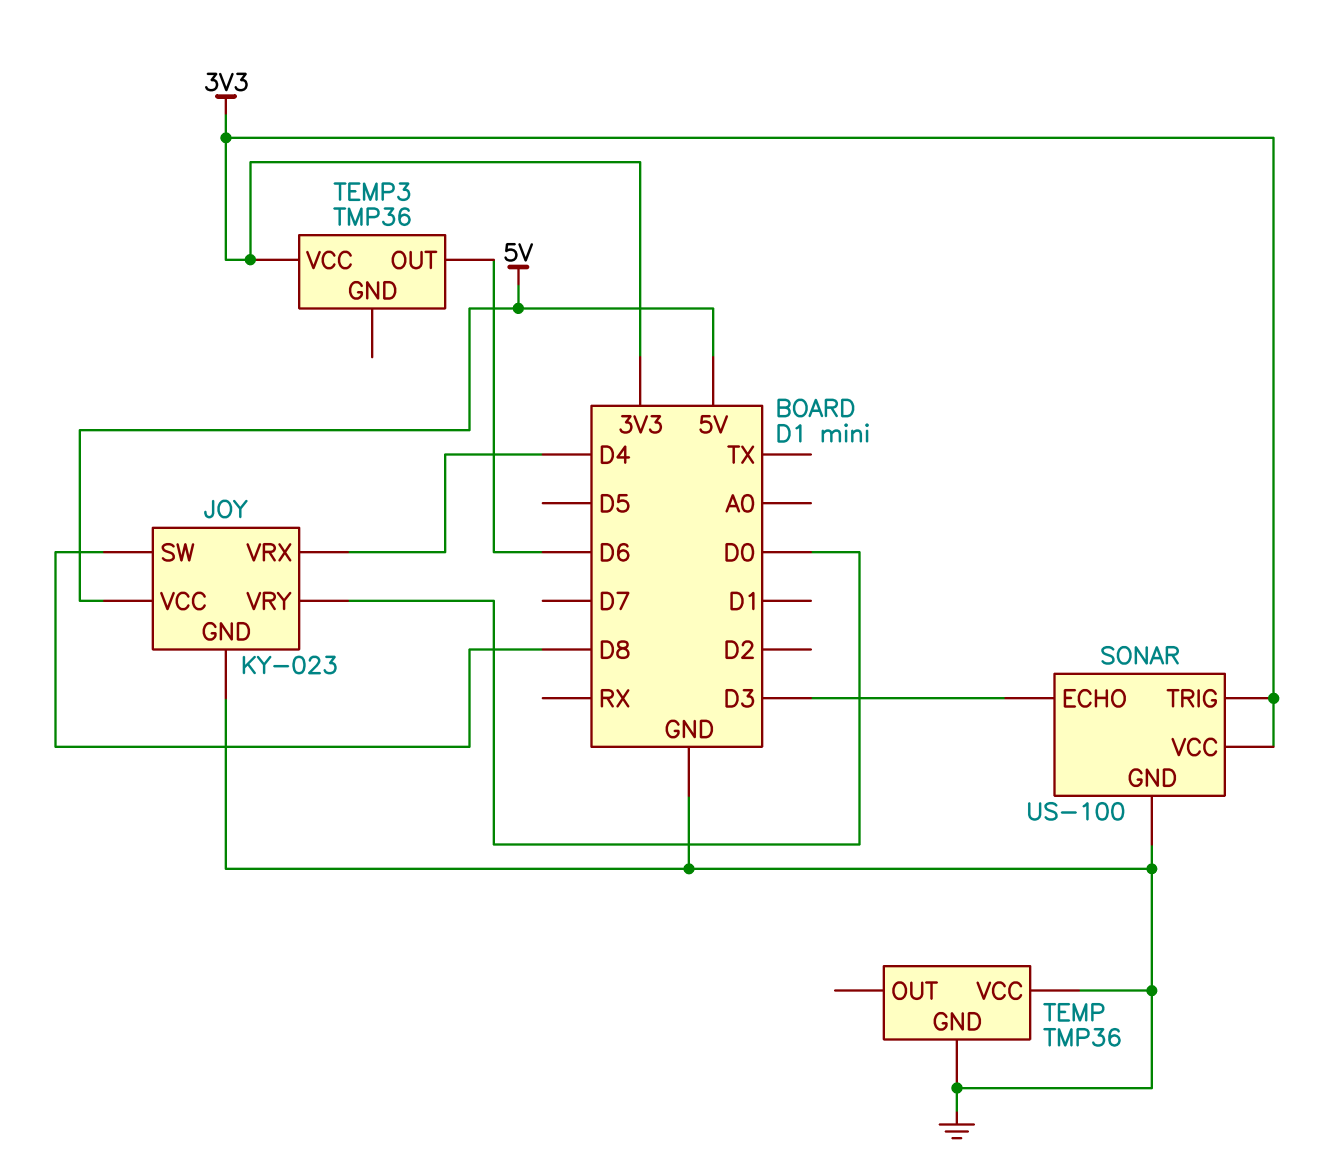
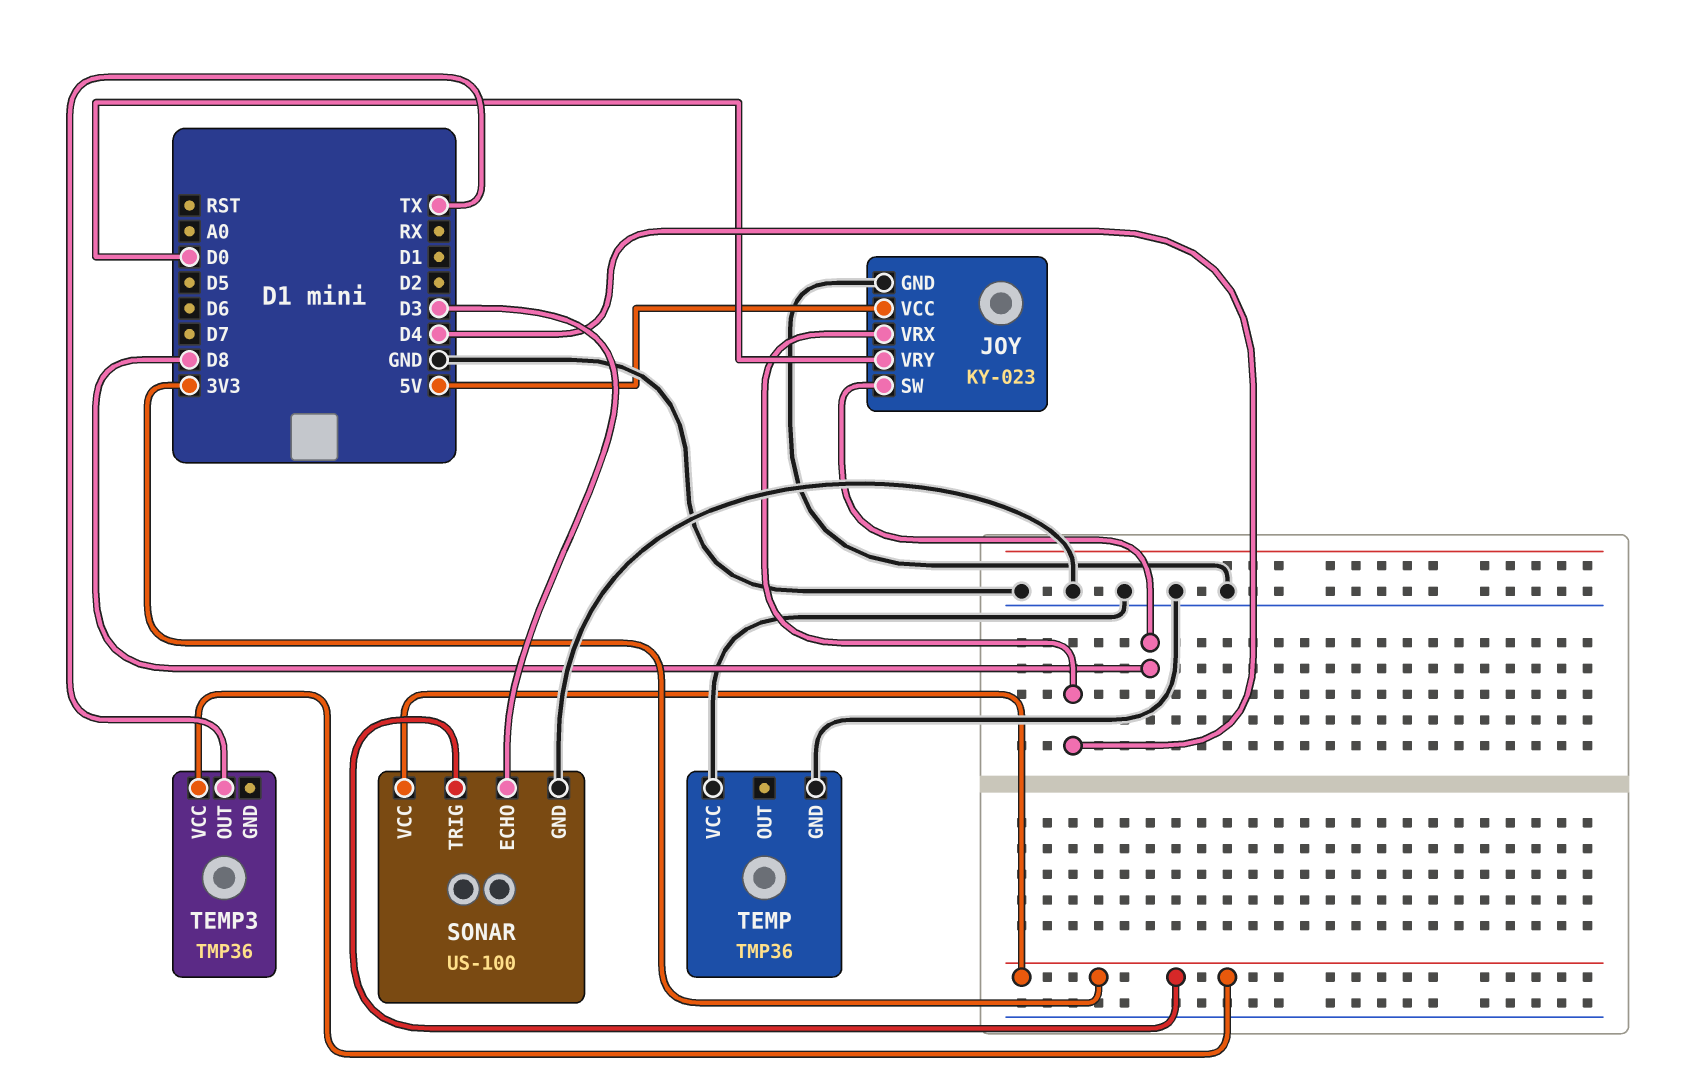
TEMP3 pin OUT: D6 -> TX

